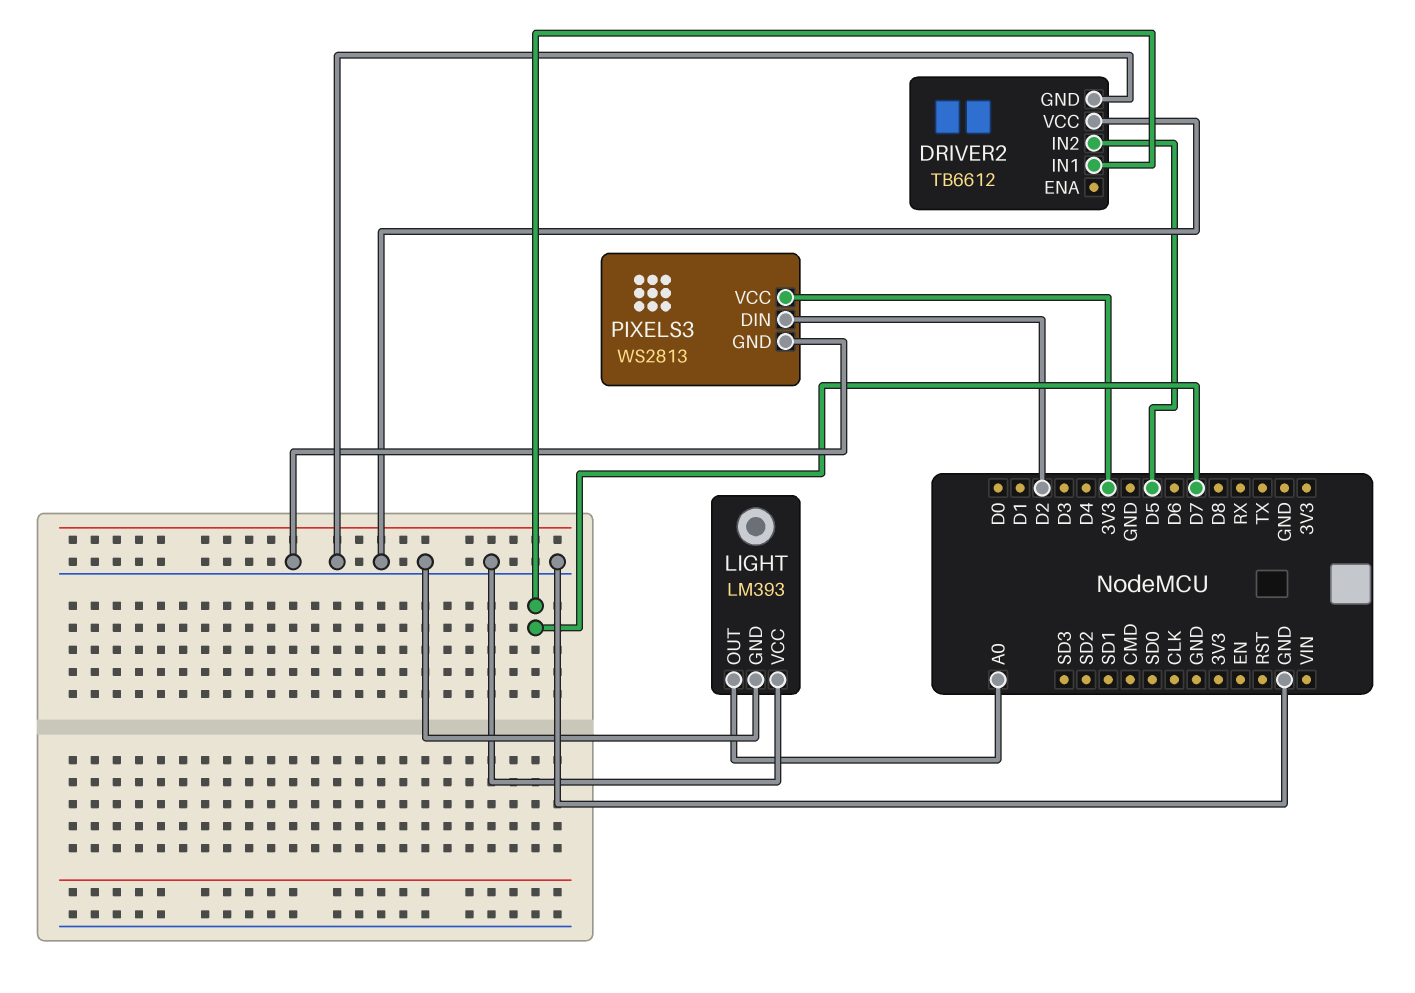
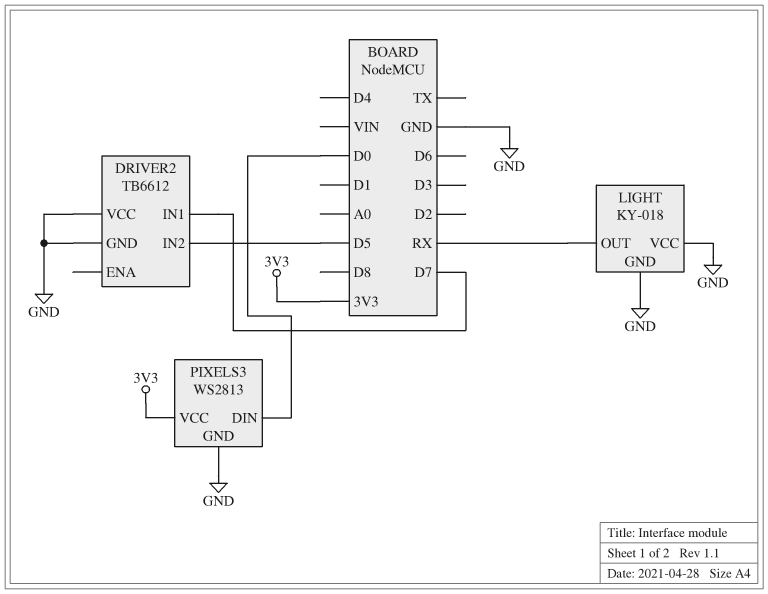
LIGHT: LM393 -> KY-018
LIGHT pin OUT: A0 -> RX
PIXELS3 pin DIN: D2 -> D0

